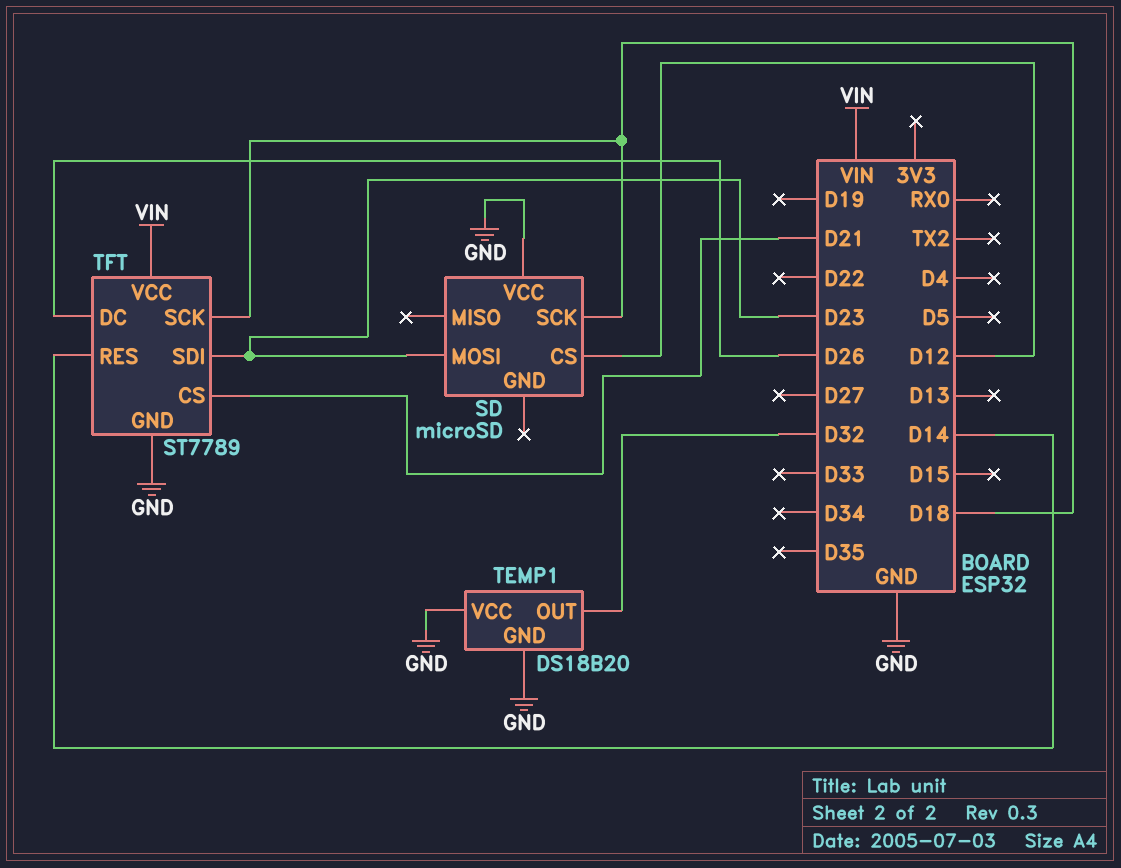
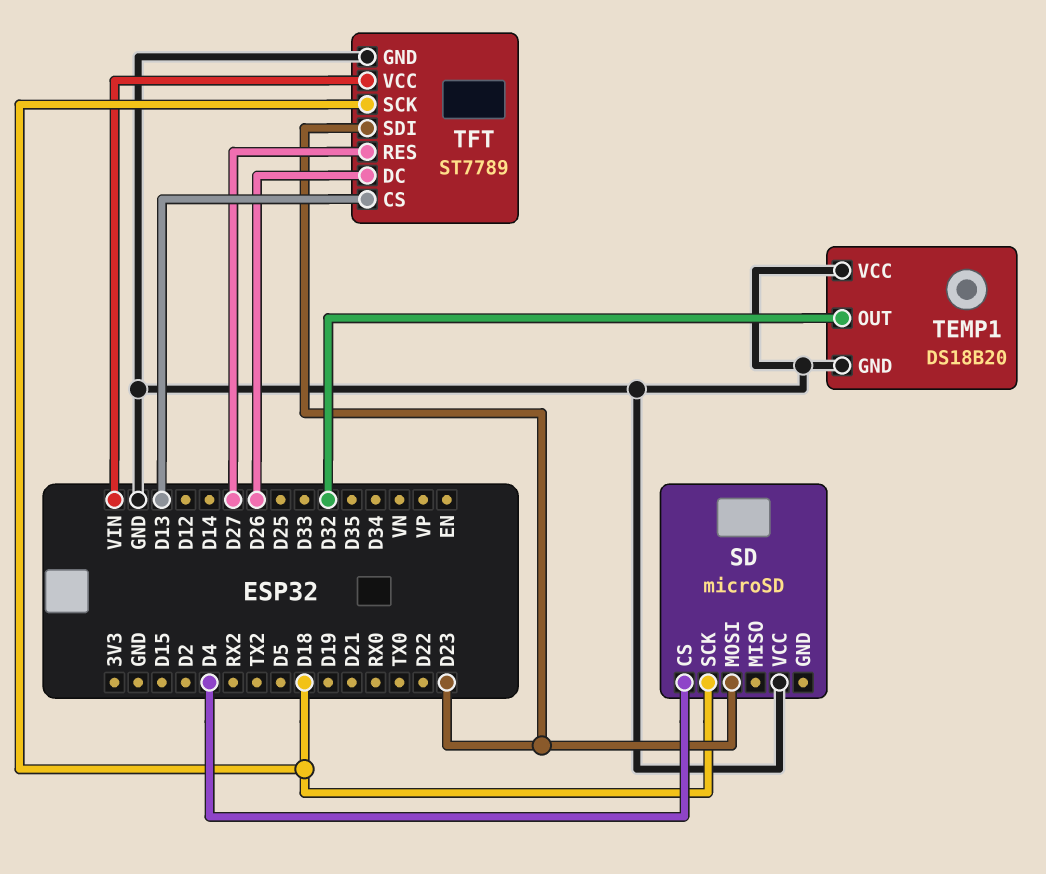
SD pin CS: D12 -> D4
TFT pin CS: D21 -> D13
TFT pin RES: D14 -> D27

